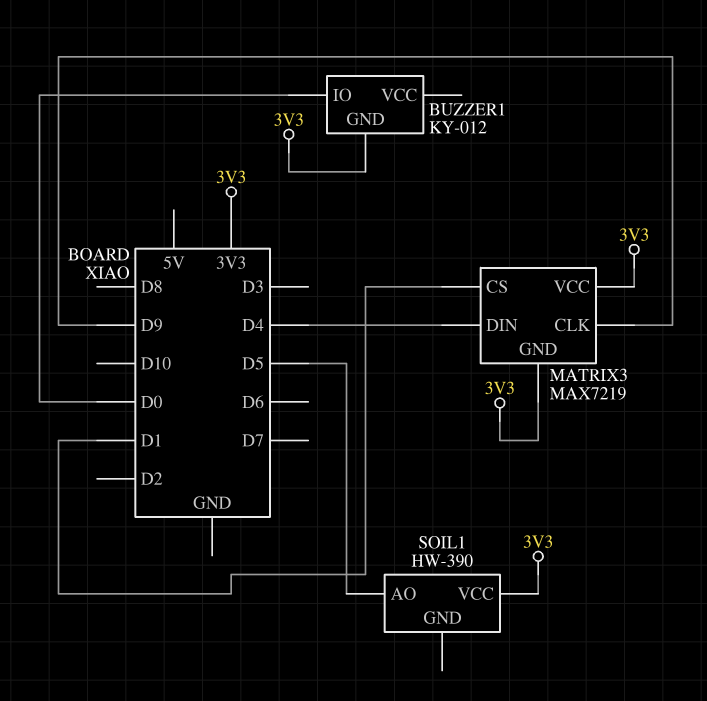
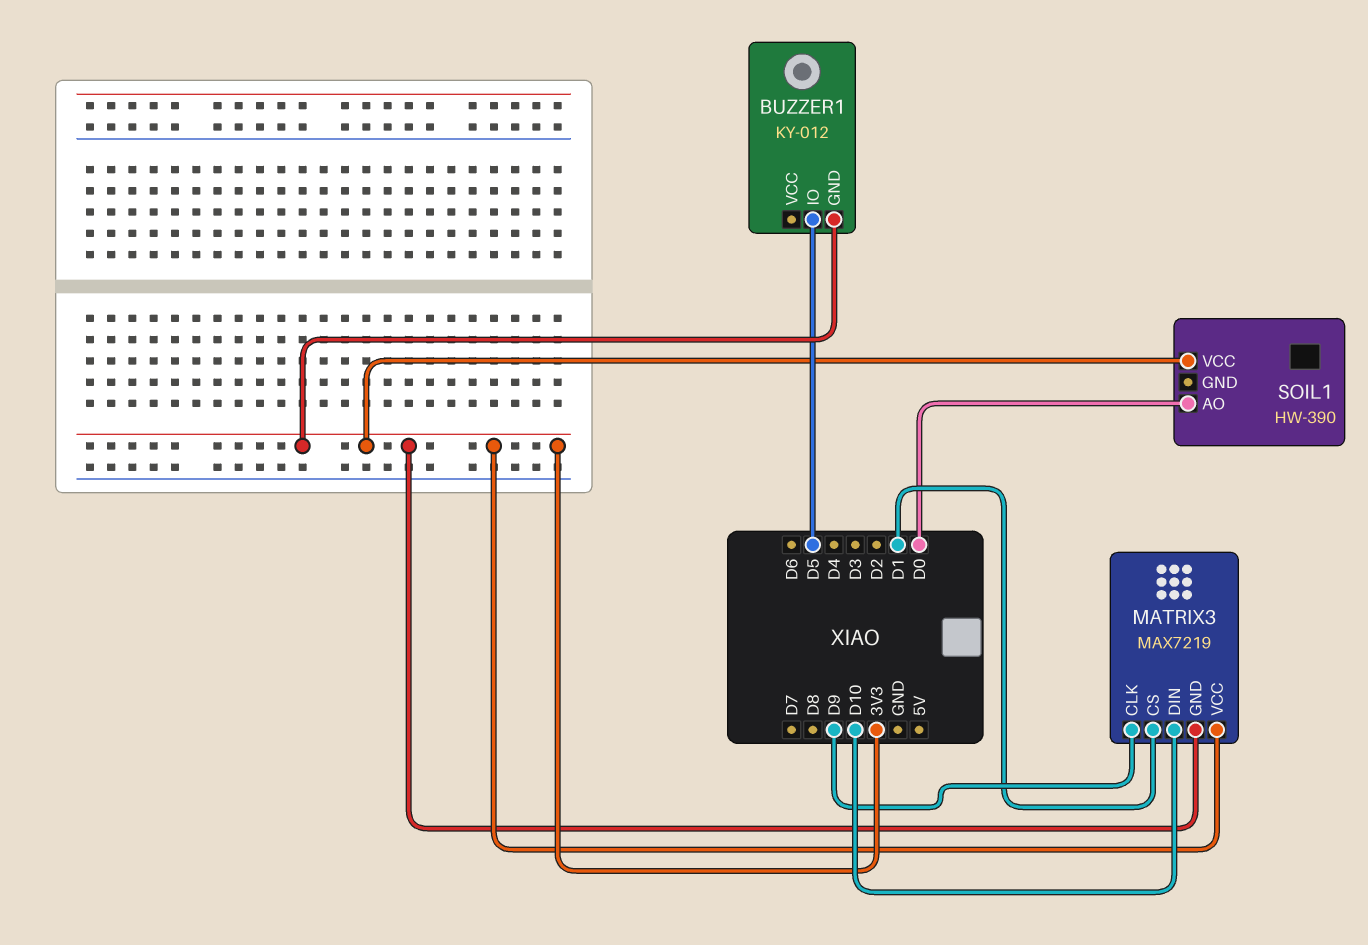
BUZZER1 pin IO: D0 -> D5
MATRIX3 pin DIN: D4 -> D10
SOIL1 pin AO: D5 -> D0

